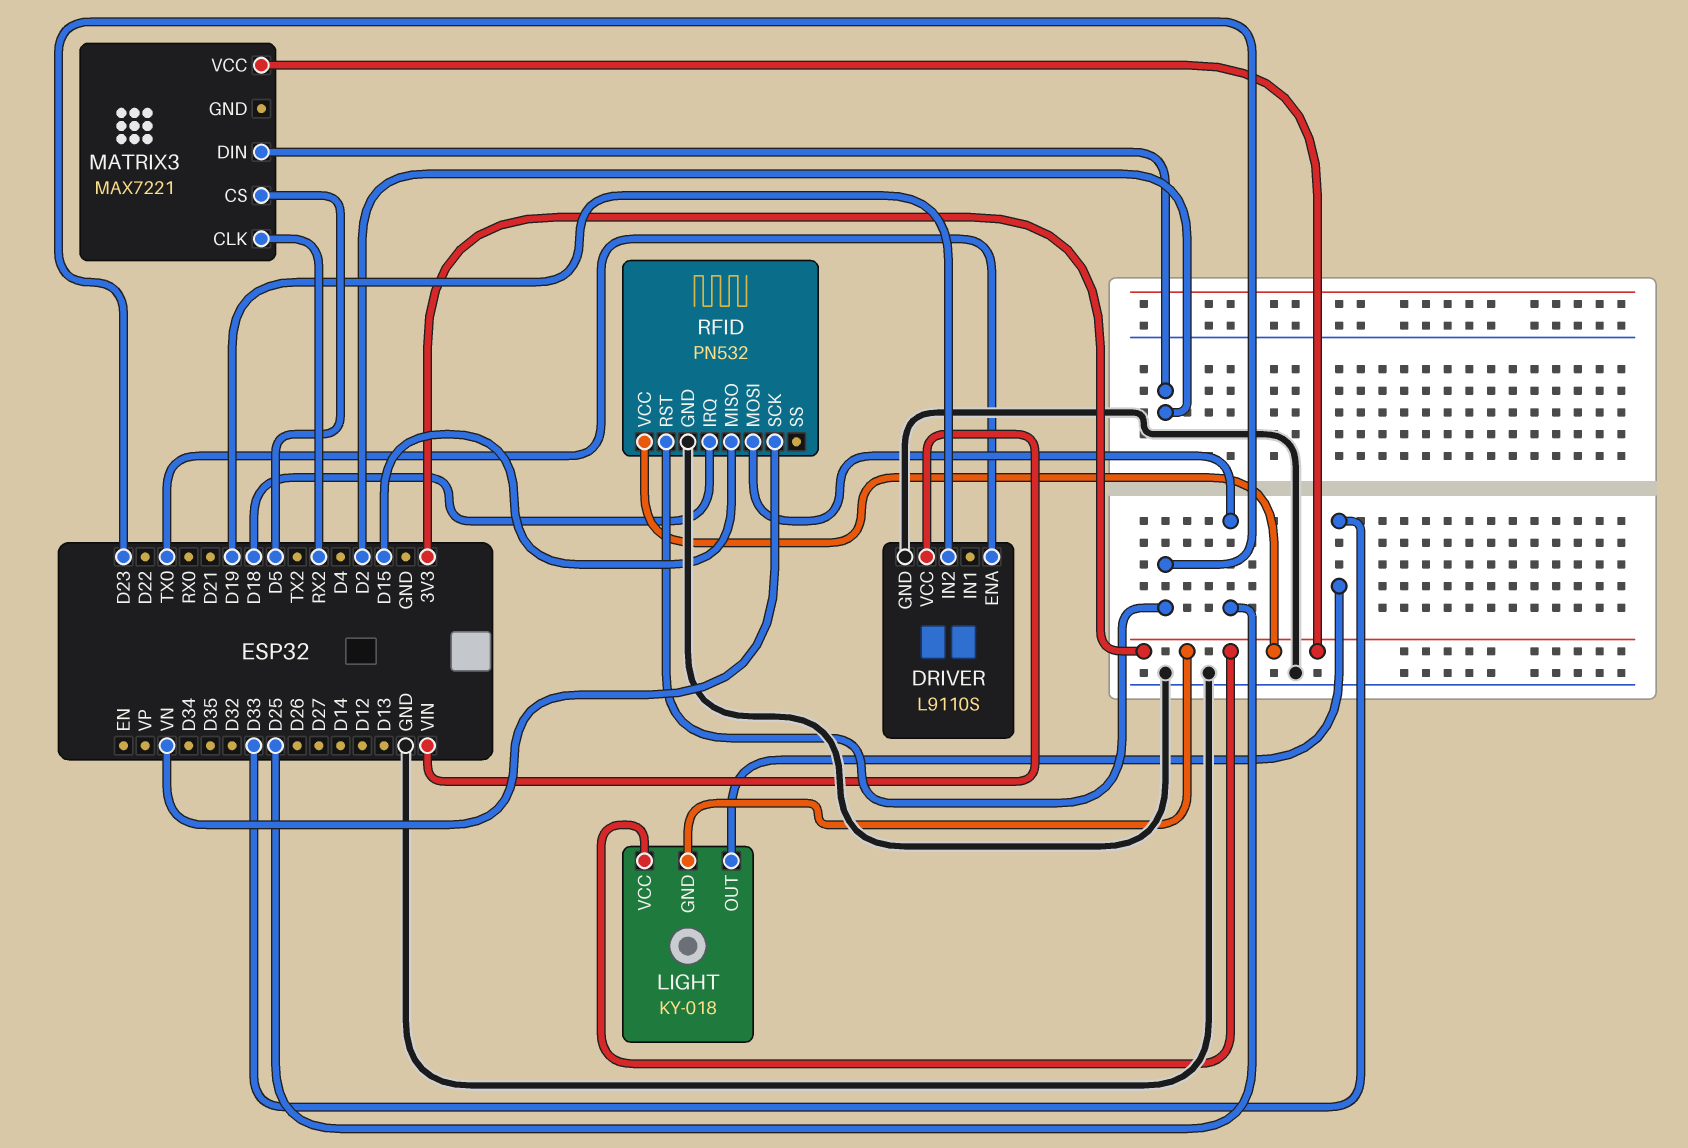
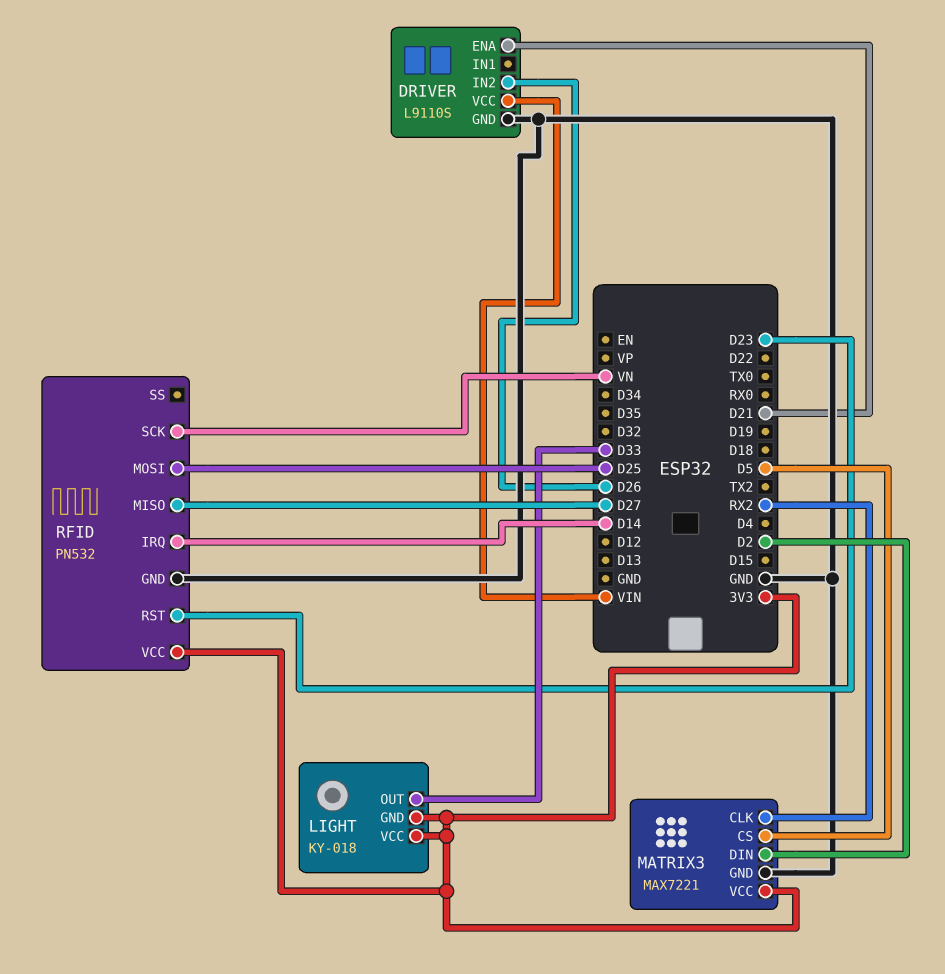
DRIVER pin ENA: TX0 -> D21
DRIVER pin IN2: D19 -> D26
MATRIX3 pin GND: none -> GND
RFID pin IRQ: D18 -> D14
RFID pin MISO: D15 -> D27

